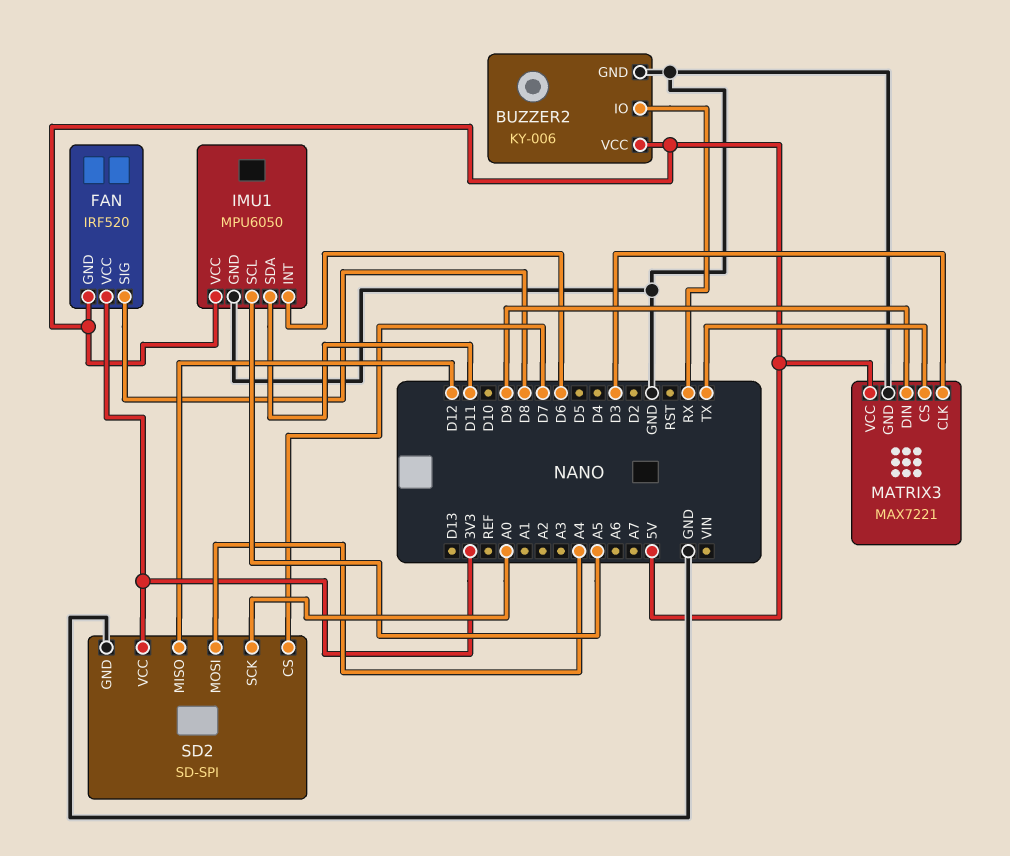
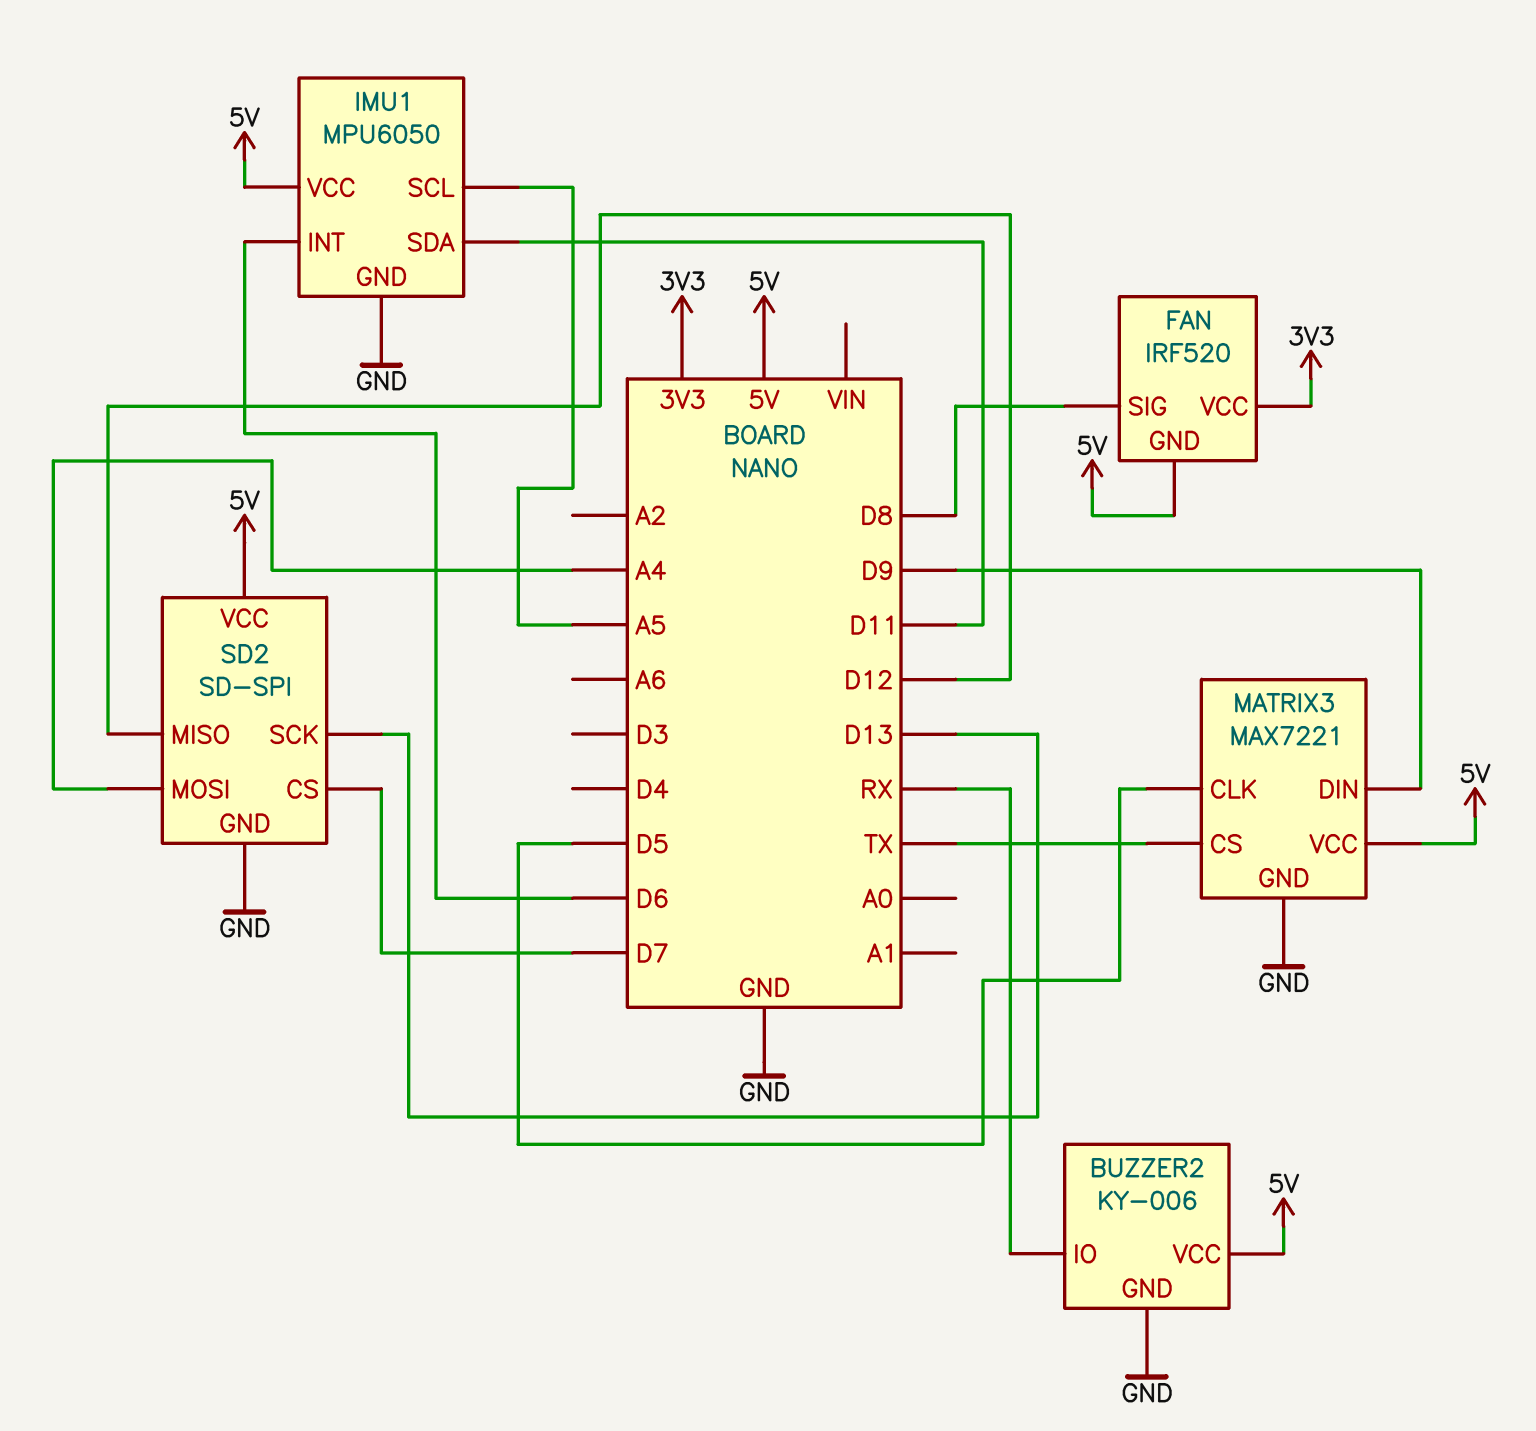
MATRIX3 pin CLK: D3 -> D5
SD2 pin SCK: A0 -> D13
SD2 pin VCC: 3V3 -> 5V

